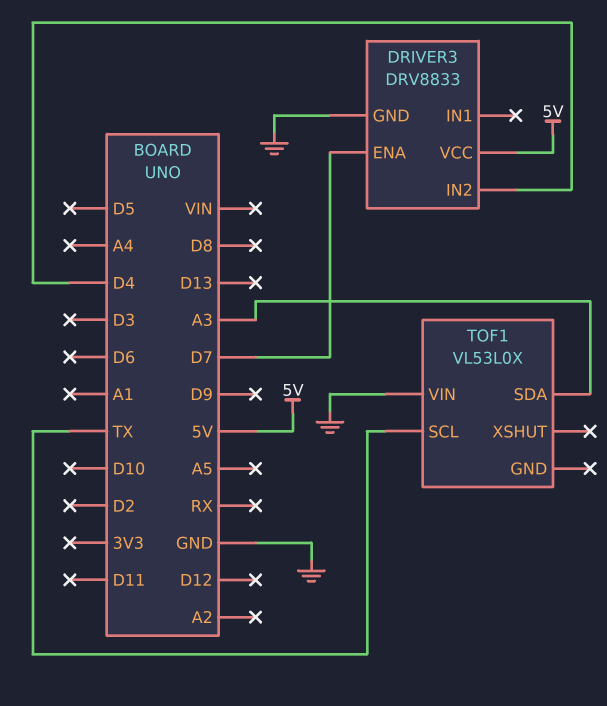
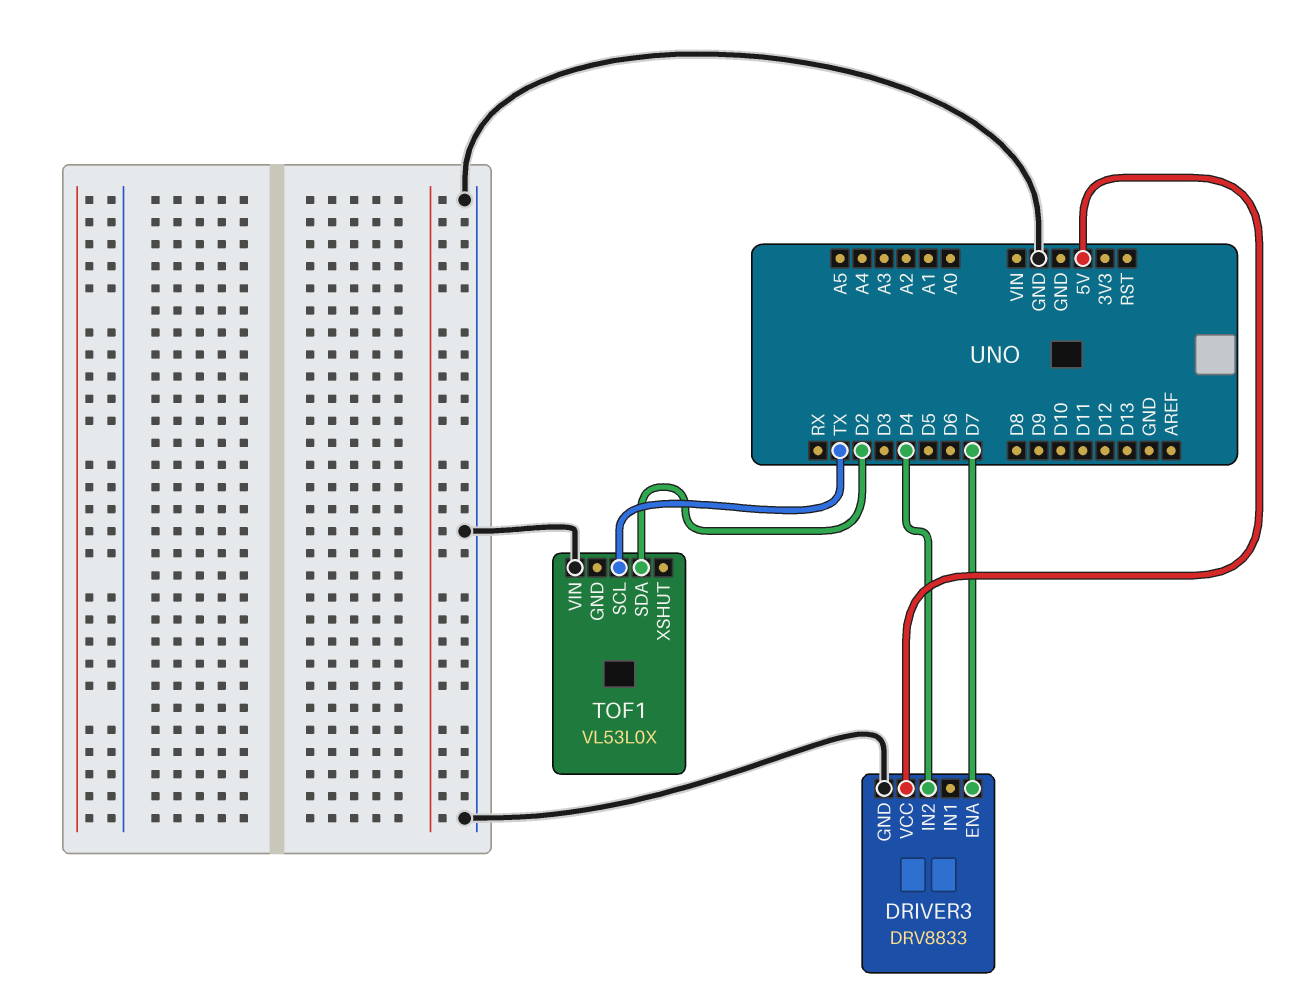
TOF1 pin SDA: A3 -> D2

